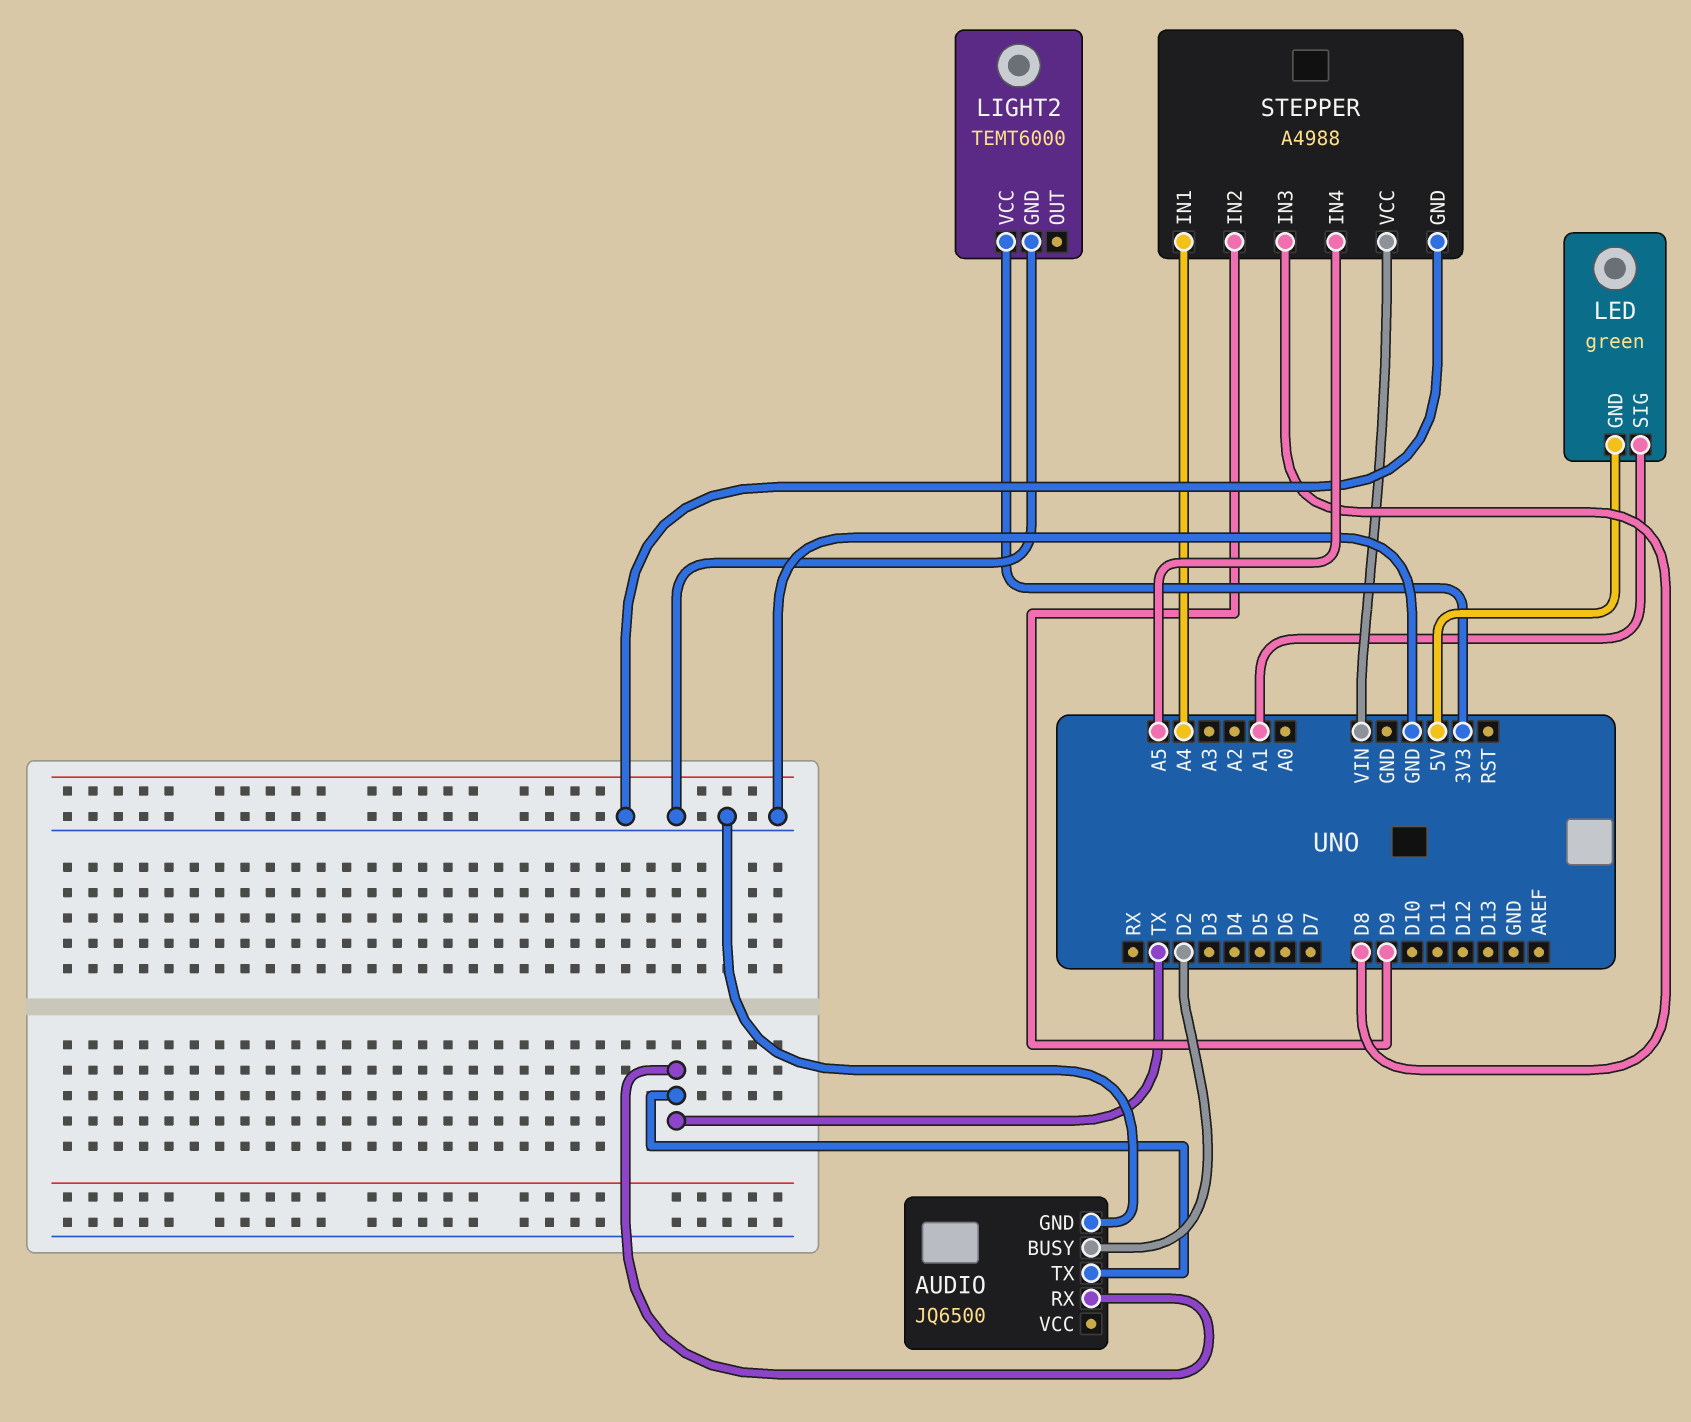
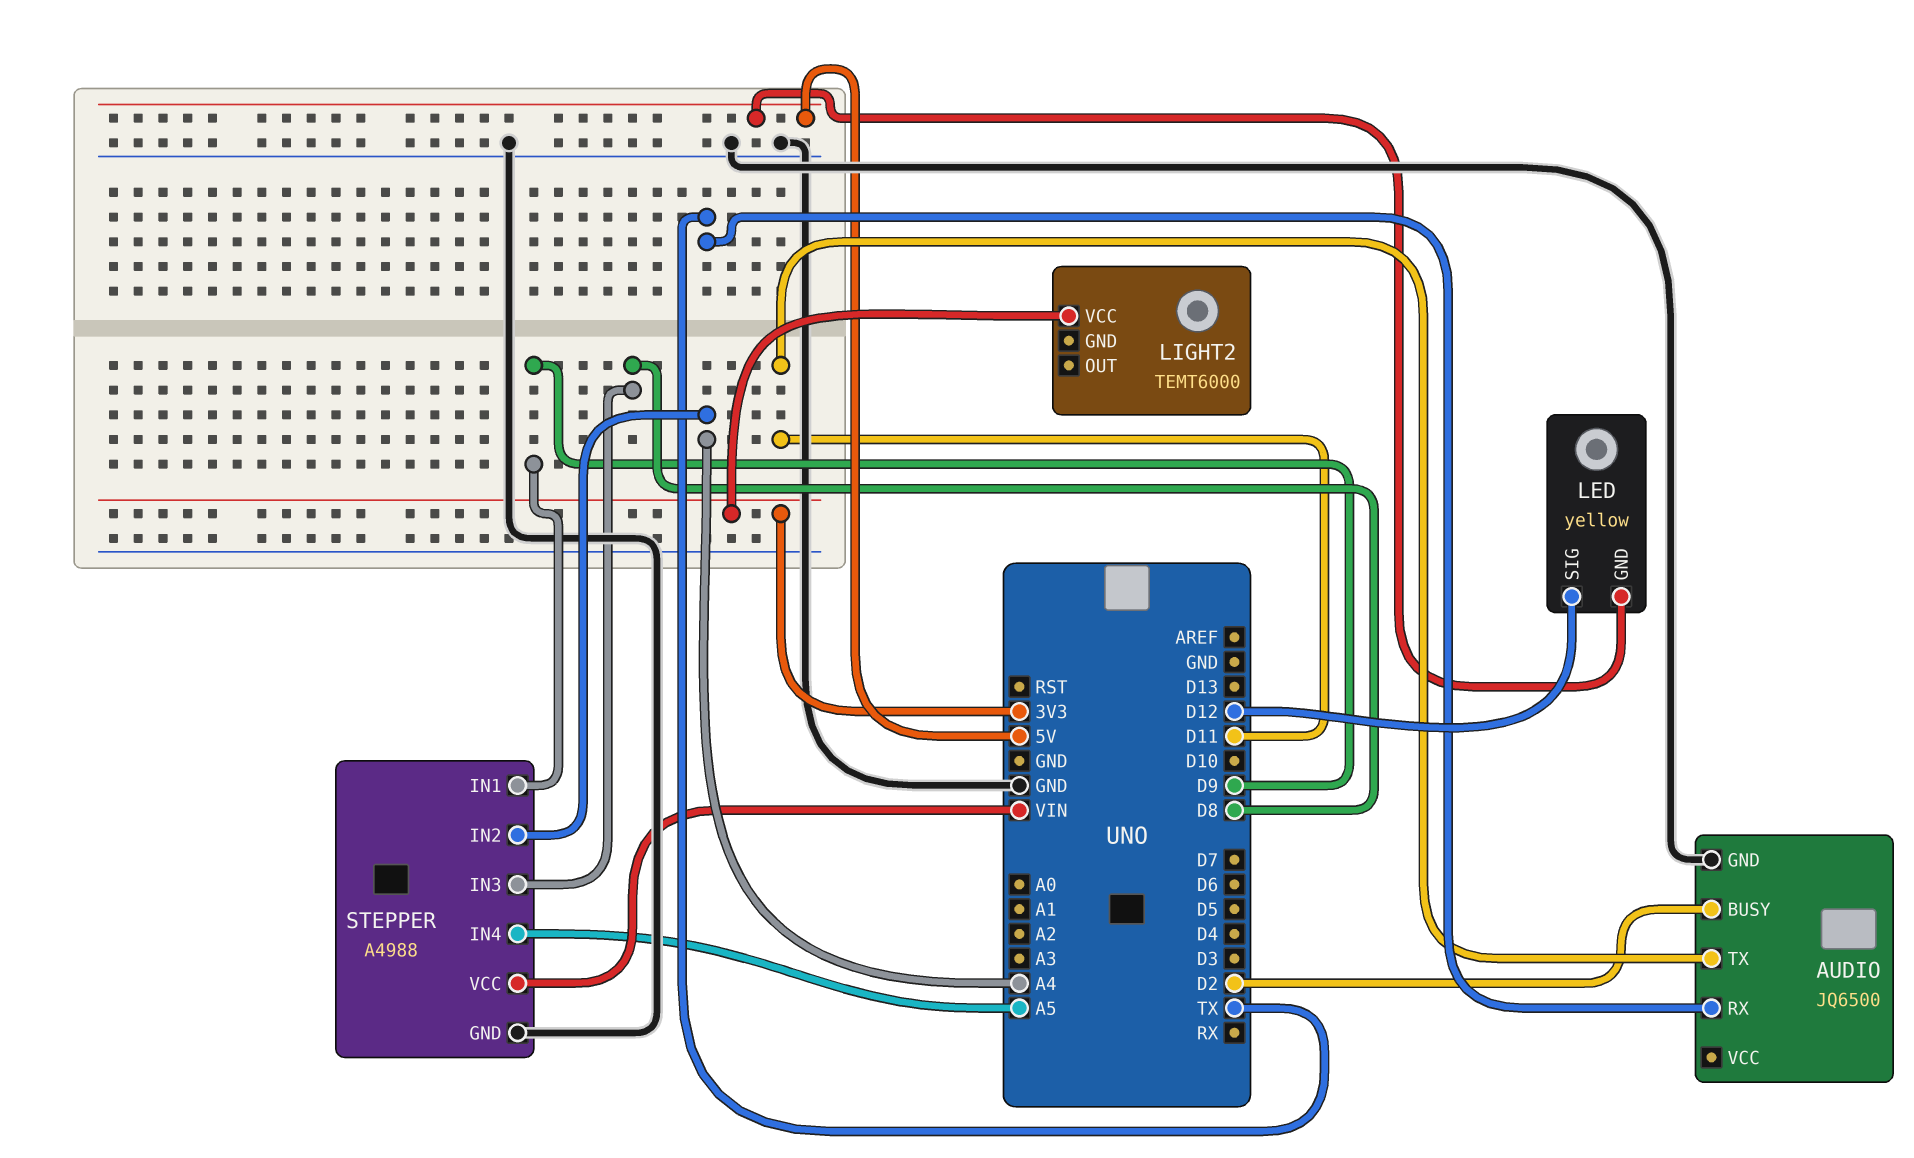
AUDIO pin TX: TX -> D11
LED: green -> yellow
LED pin SIG: A1 -> D12
LIGHT2 pin GND: GND -> none
STEPPER pin IN1: A4 -> D9
STEPPER pin IN2: D9 -> A4

